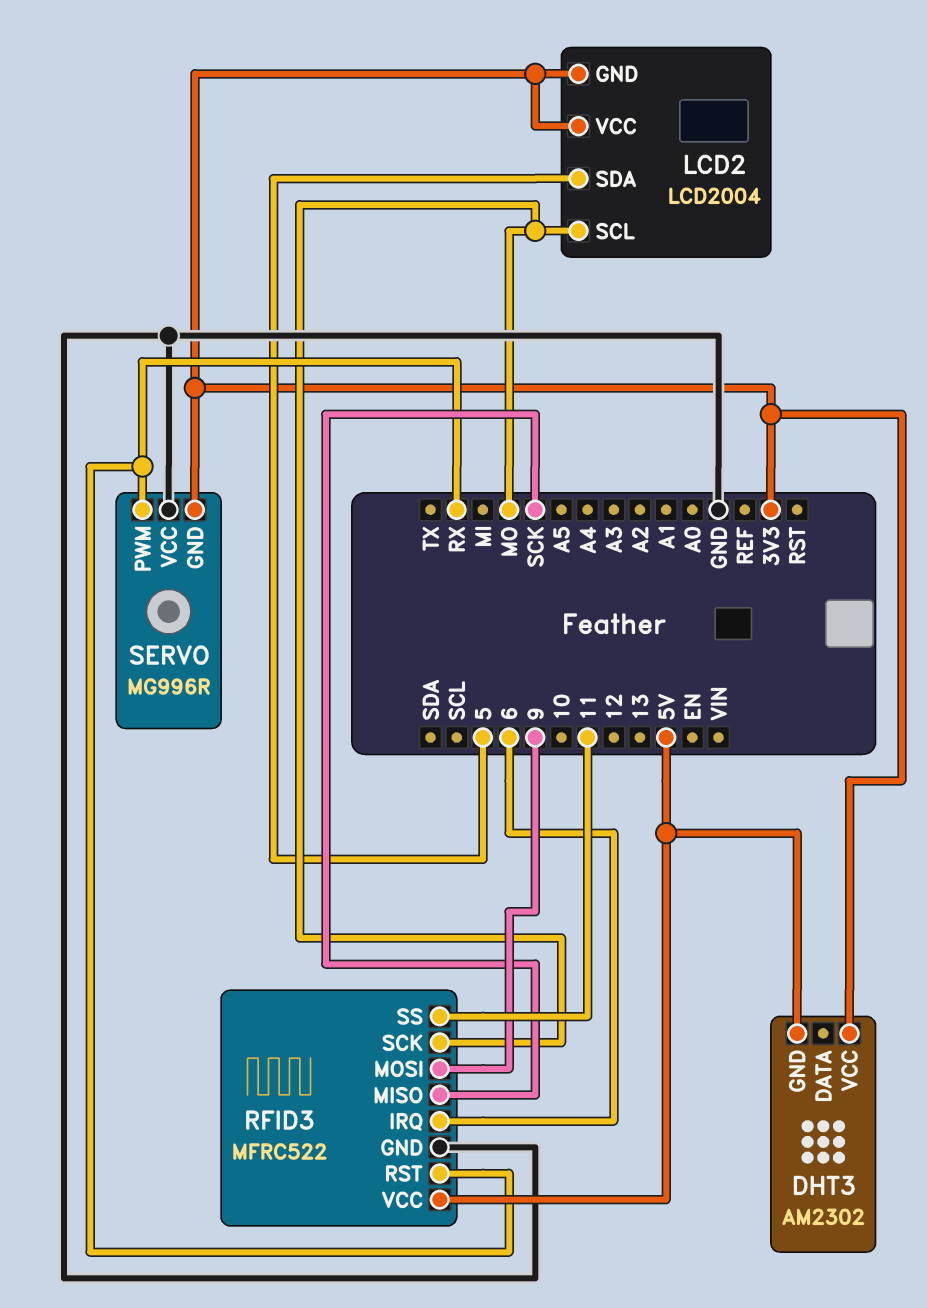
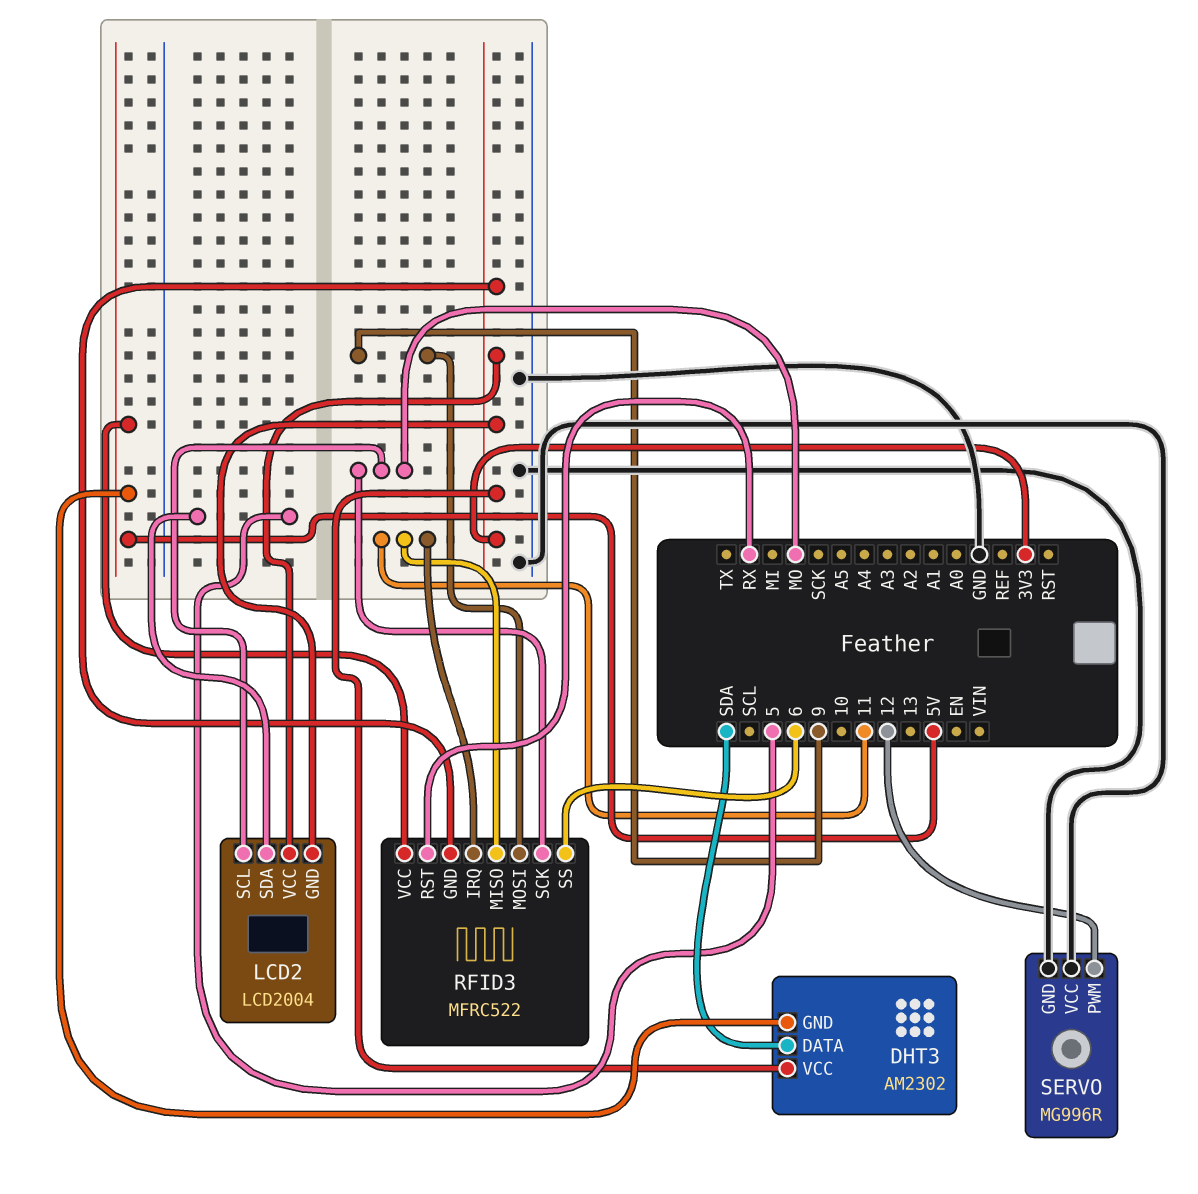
DHT3 pin DATA: none -> SDA
RFID3 pin GND: GND -> 3V3
RFID3 pin IRQ: 6 -> 11
RFID3 pin MISO: SCK -> 11
RFID3 pin SS: 11 -> 6
SERVO pin GND: 3V3 -> GND
SERVO pin PWM: RX -> 12

